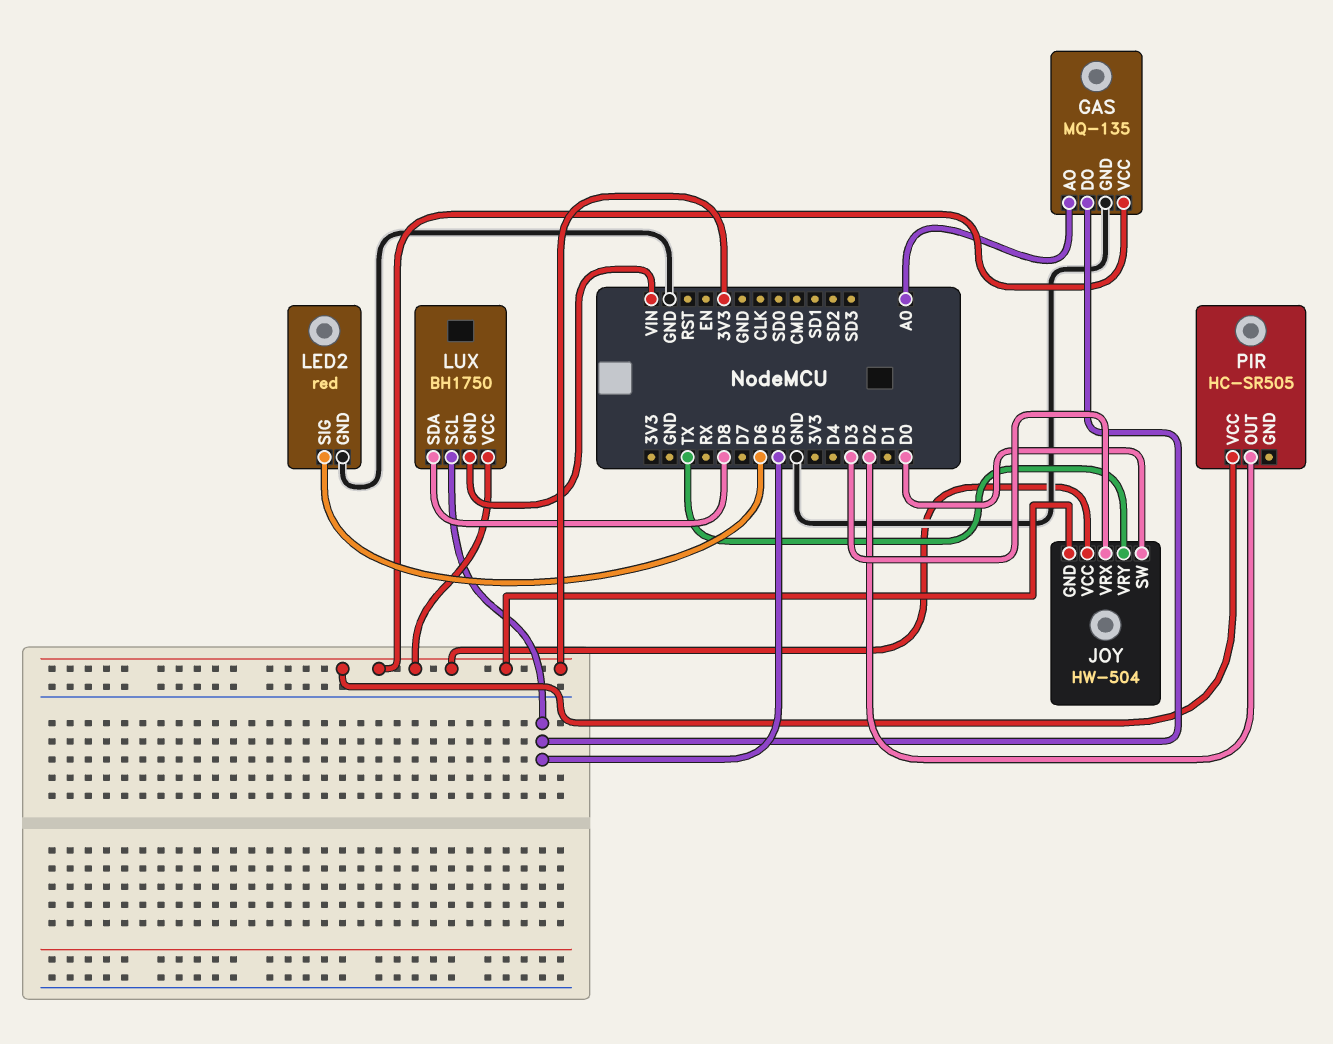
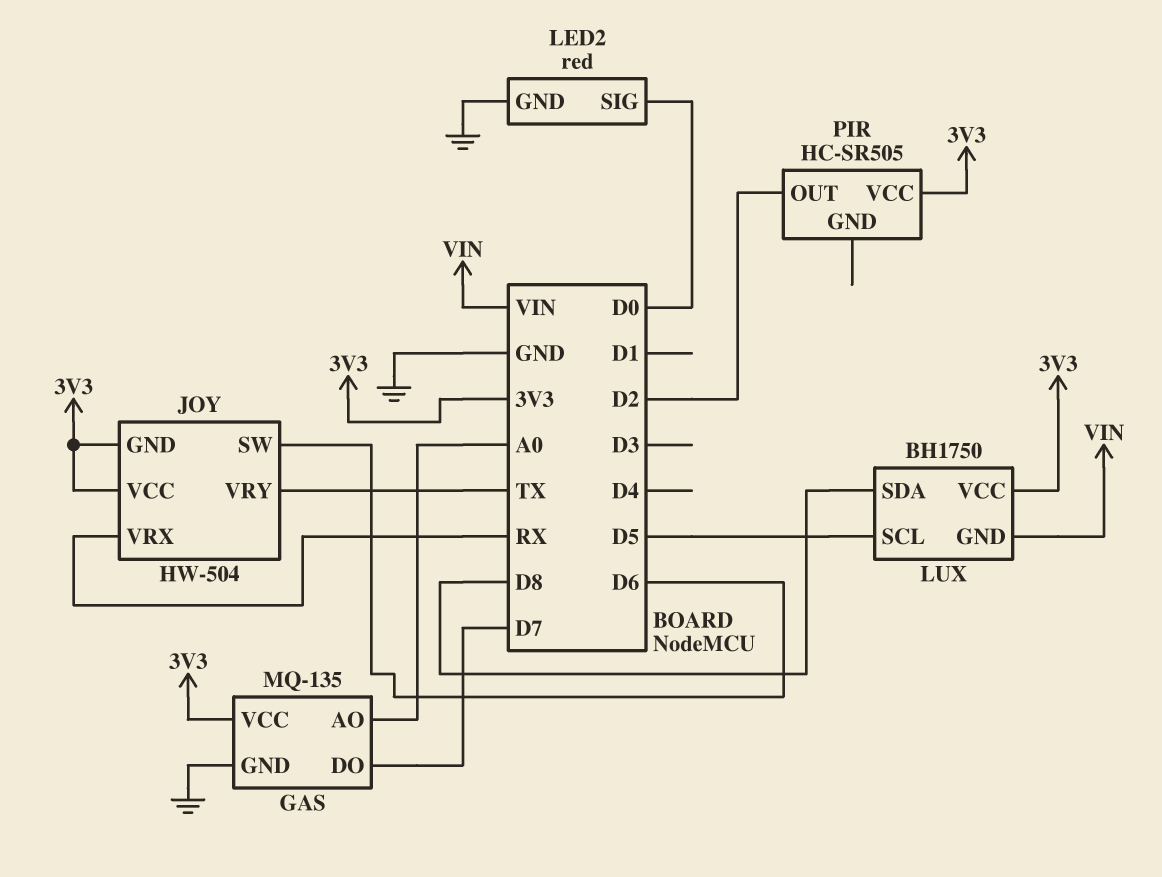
GAS pin DO: D5 -> D7
JOY pin SW: D0 -> D6
JOY pin VRX: D3 -> RX
LED2 pin SIG: D6 -> D0

